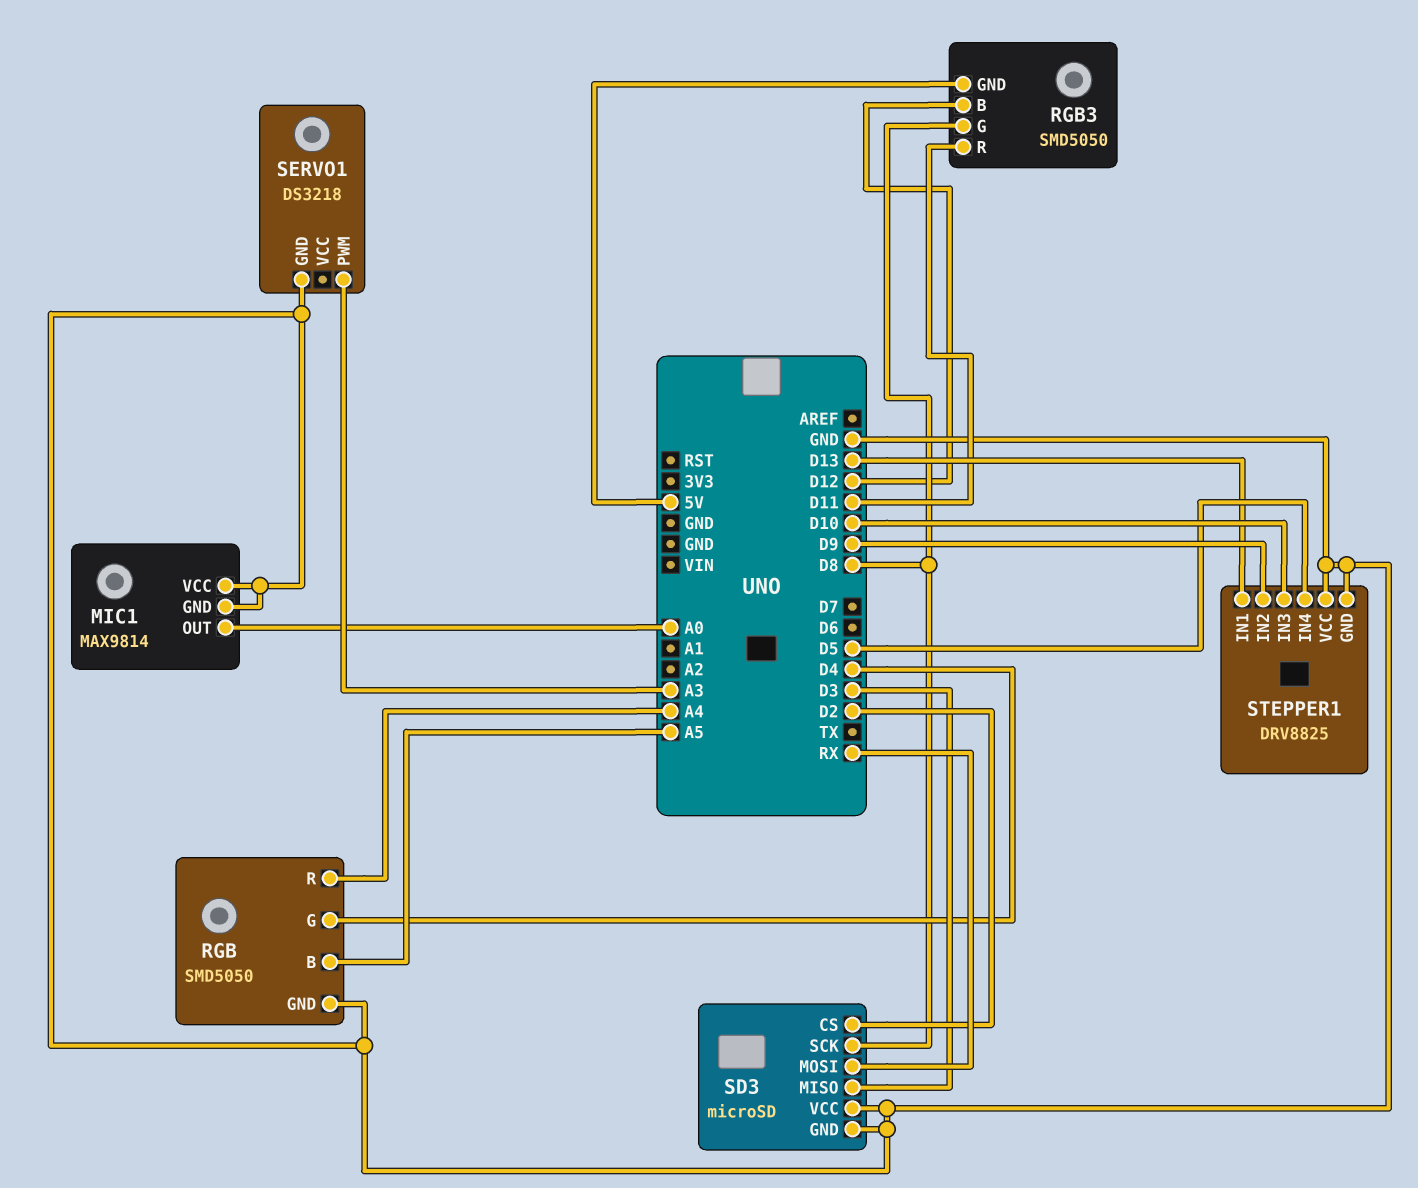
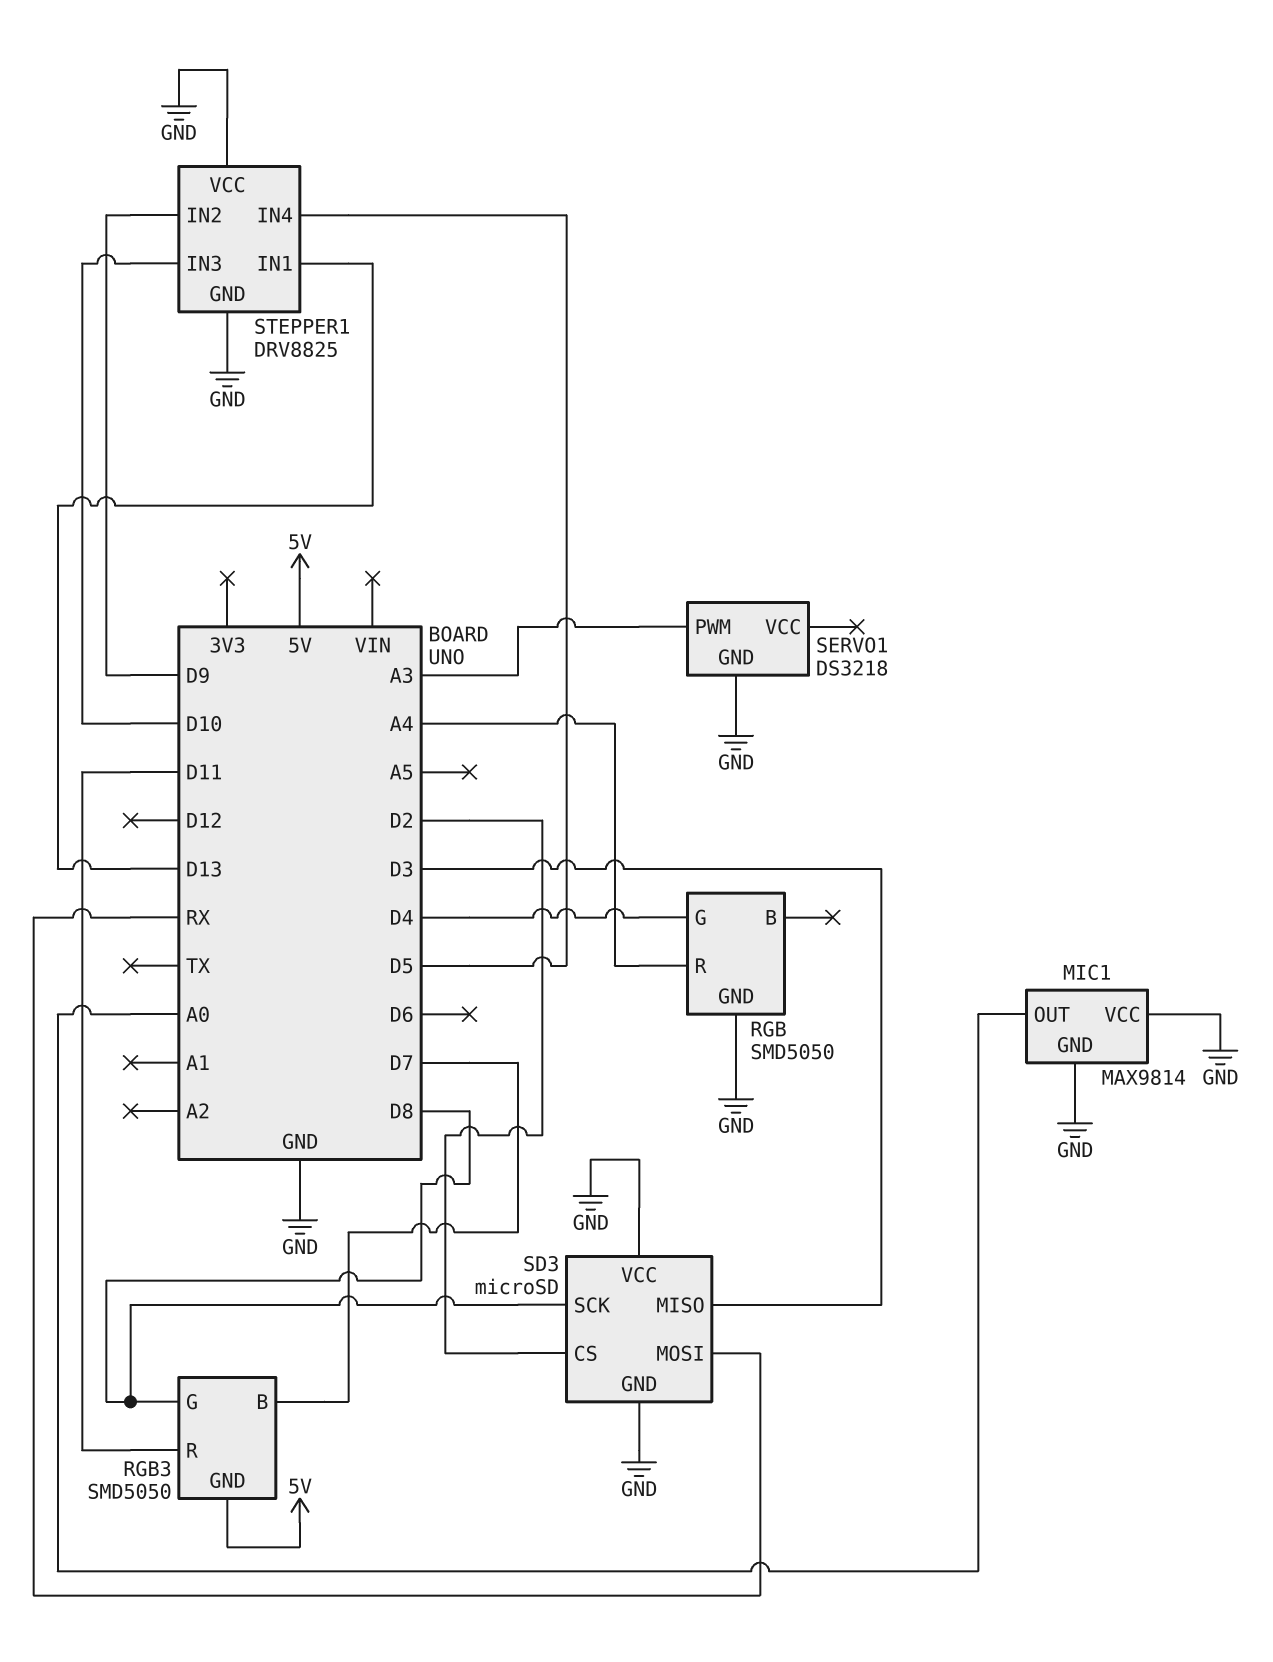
RGB pin B: A5 -> none
RGB3 pin B: D12 -> D7

